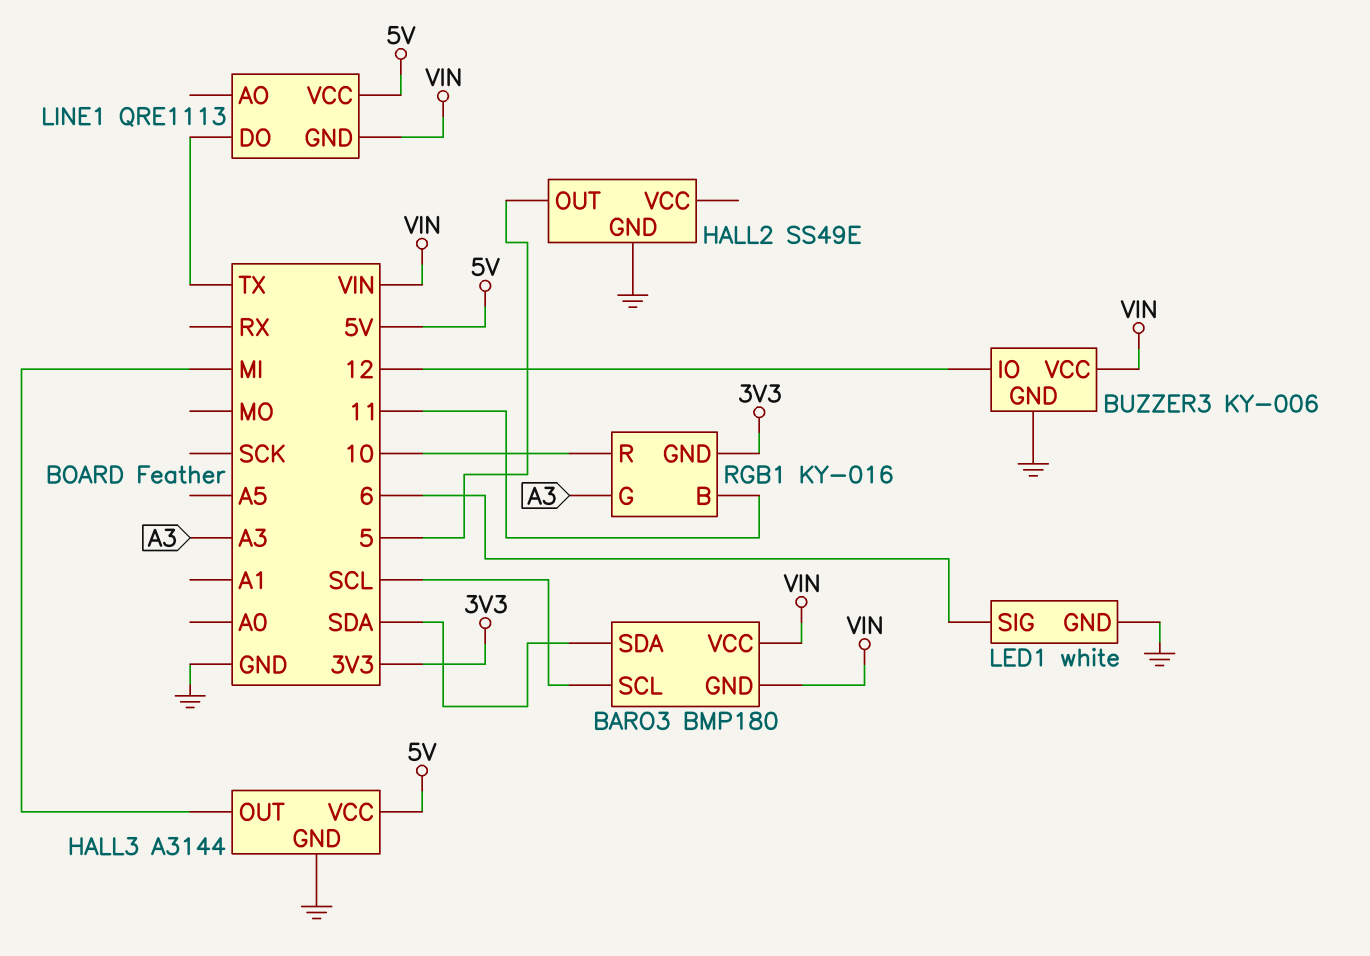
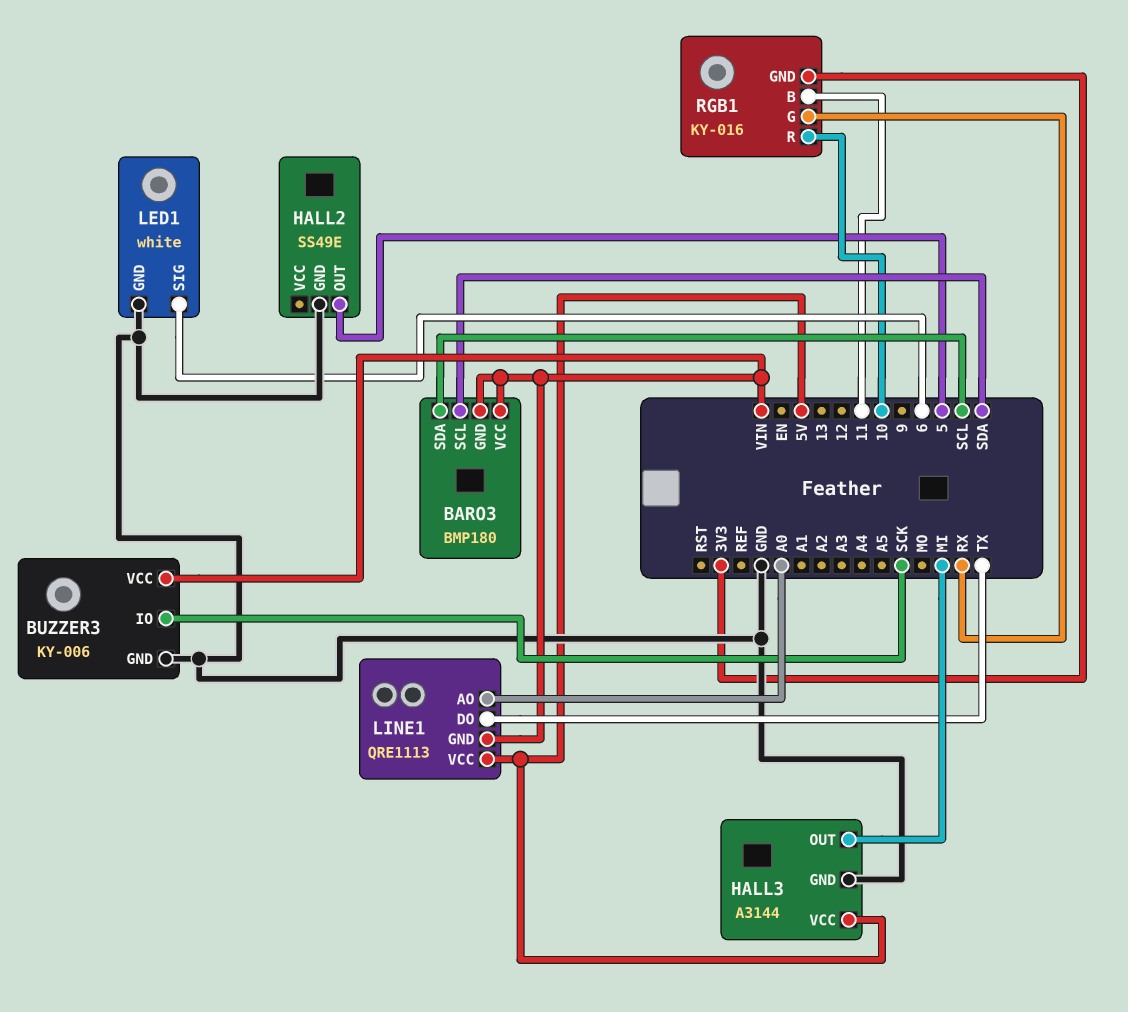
BARO3 pin SCL: SCL -> SDA
BARO3 pin SDA: SDA -> SCL
BUZZER3 pin IO: 12 -> SCK
LINE1 pin AO: none -> A0
RGB1 pin G: A3 -> RX

